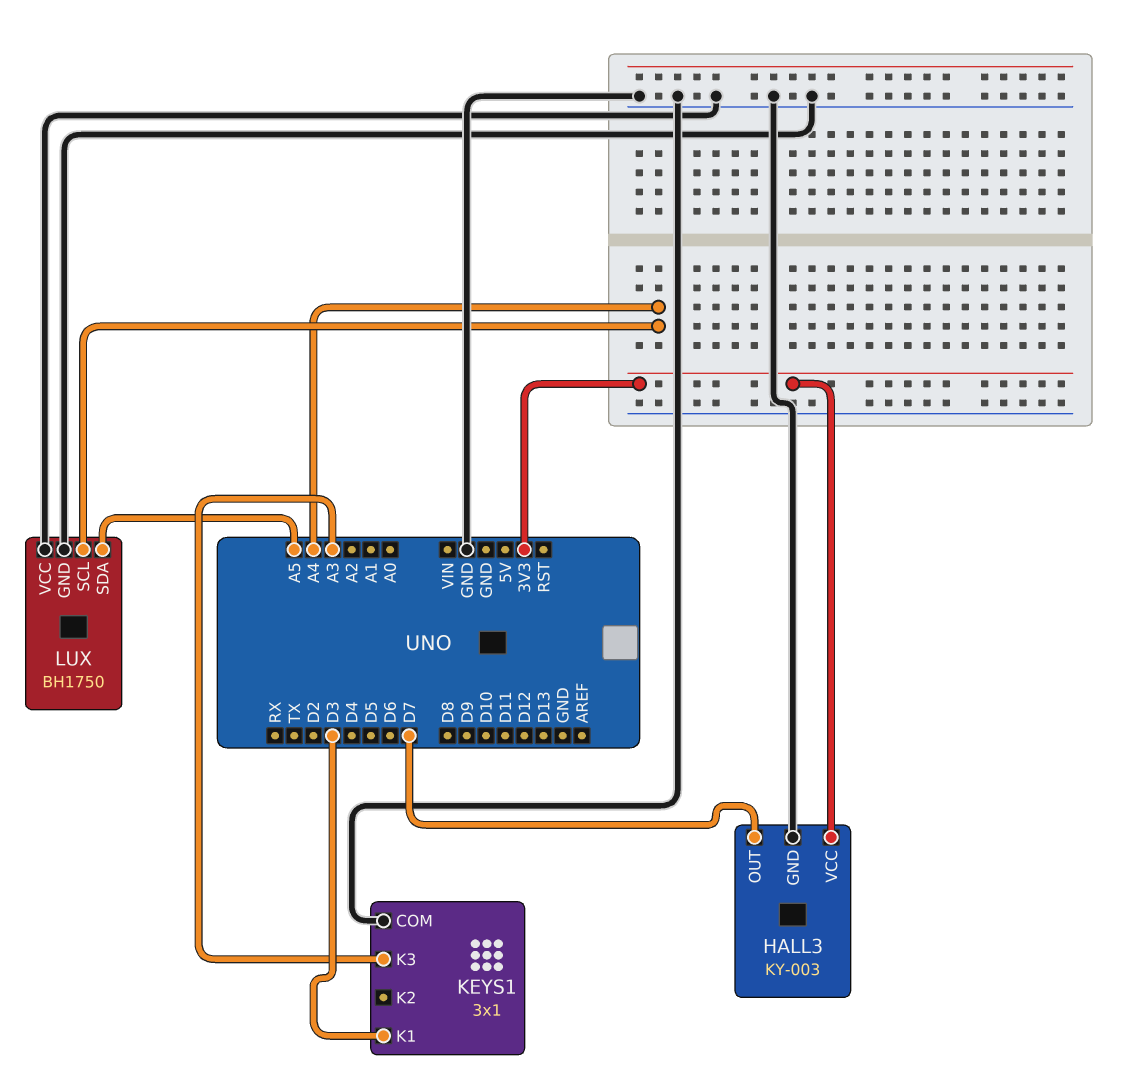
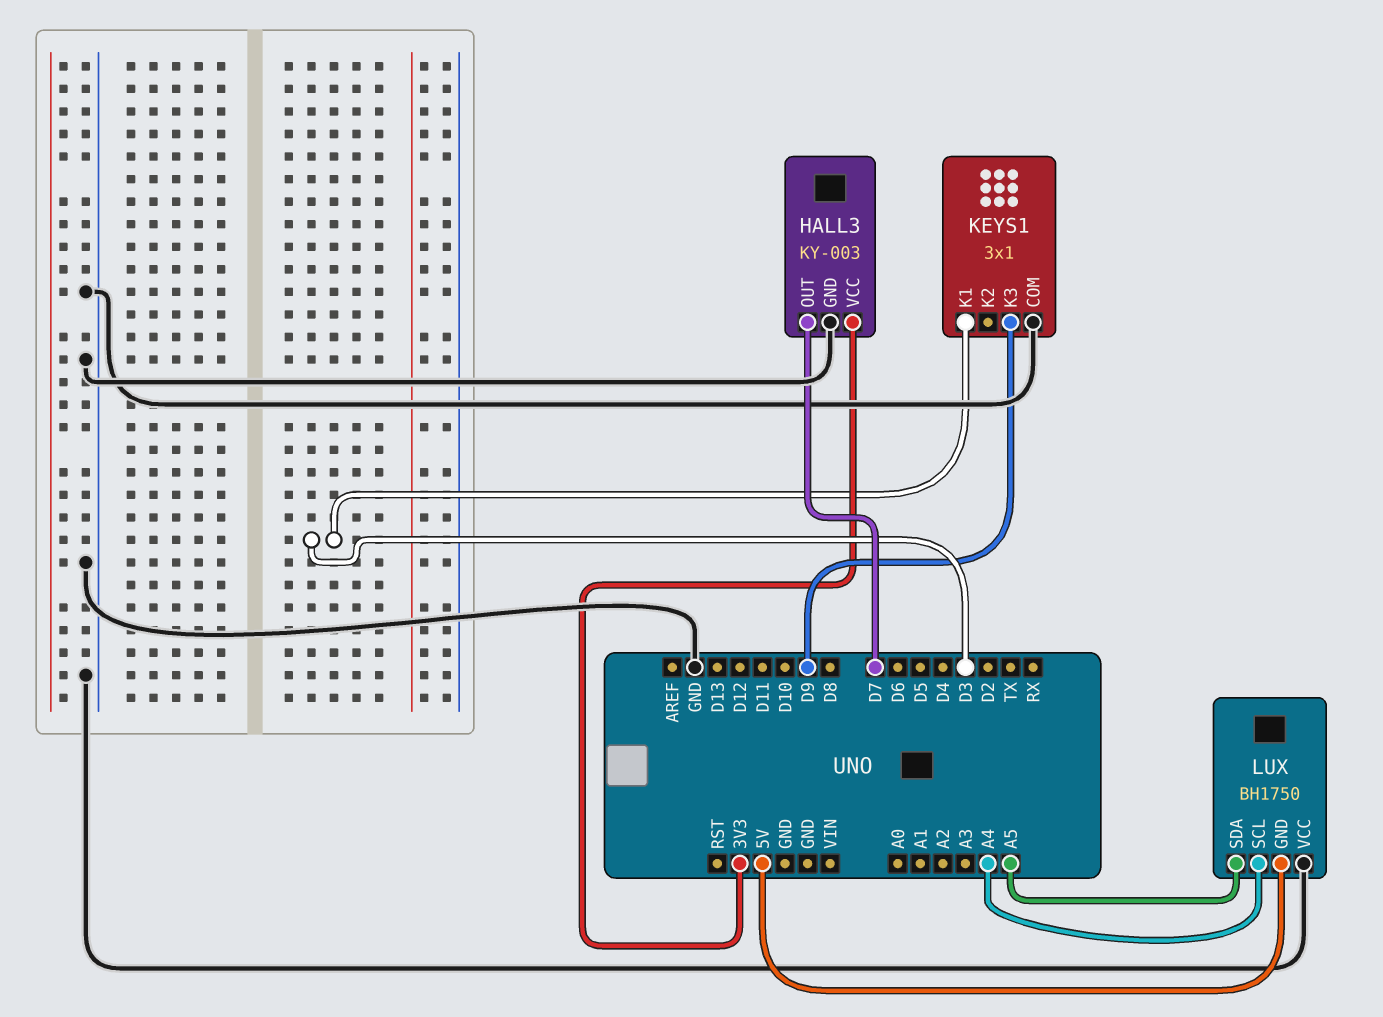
KEYS1 pin K3: A3 -> D9
LUX pin GND: GND -> 5V

